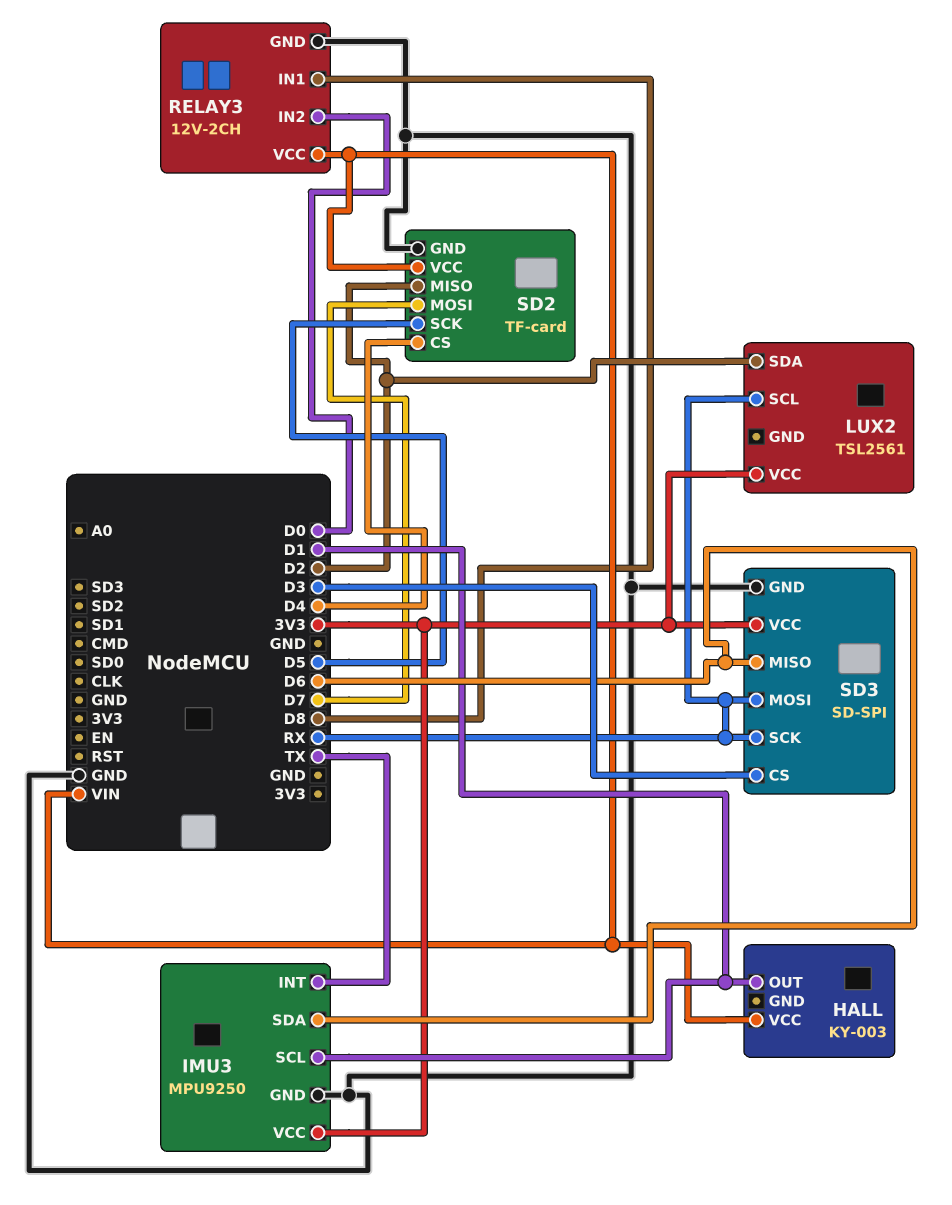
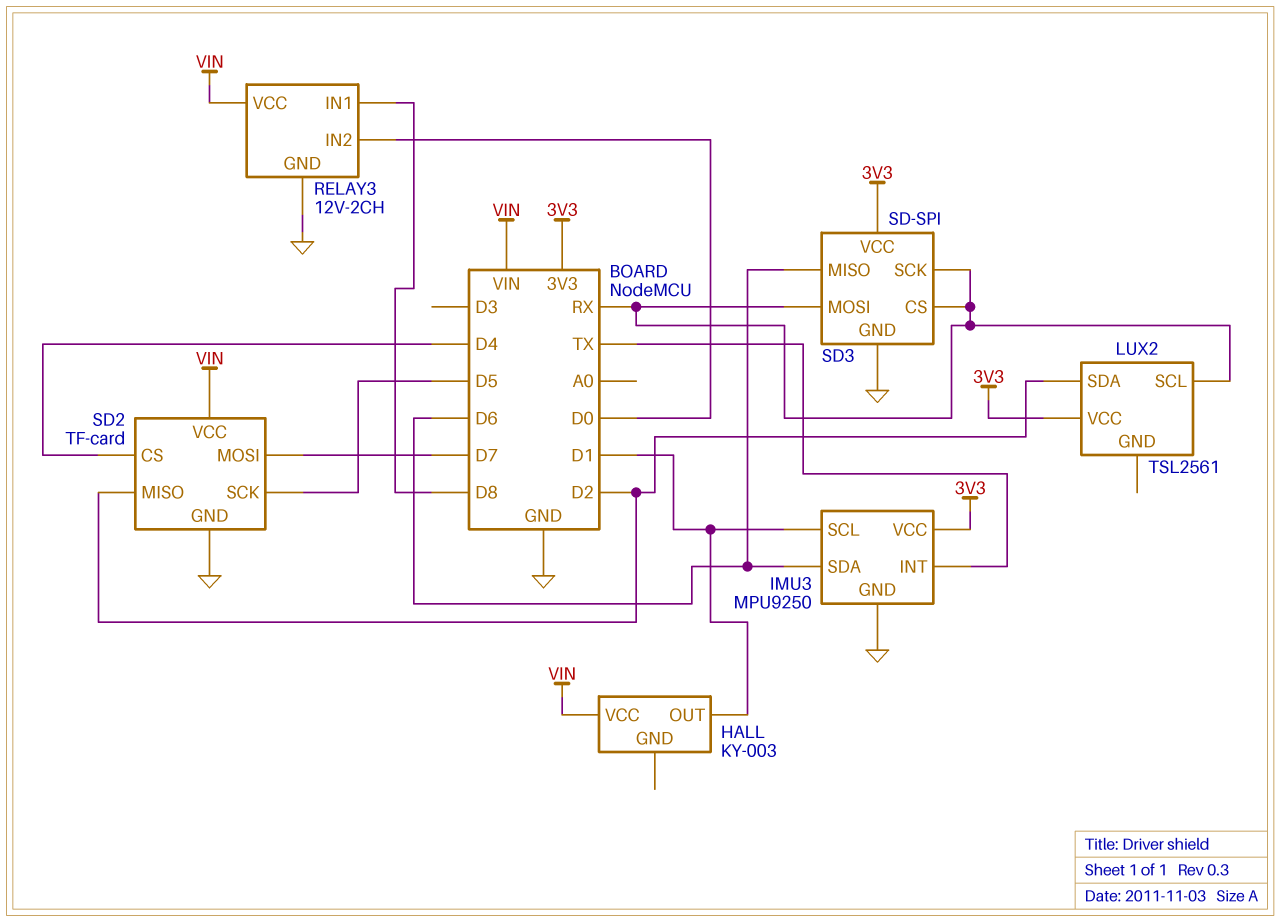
SD3 pin CS: D3 -> RX

